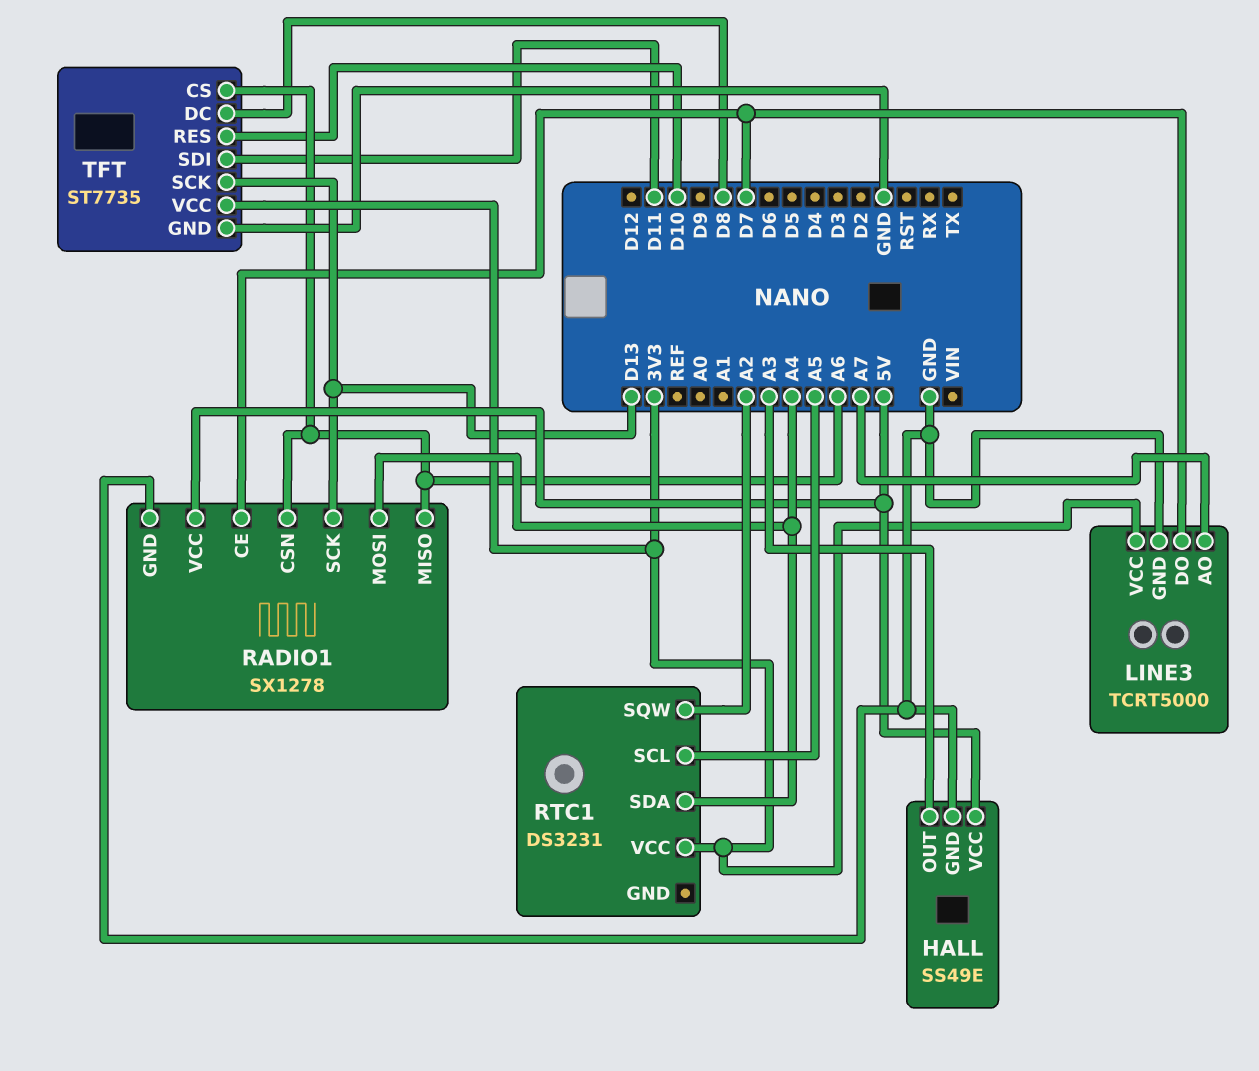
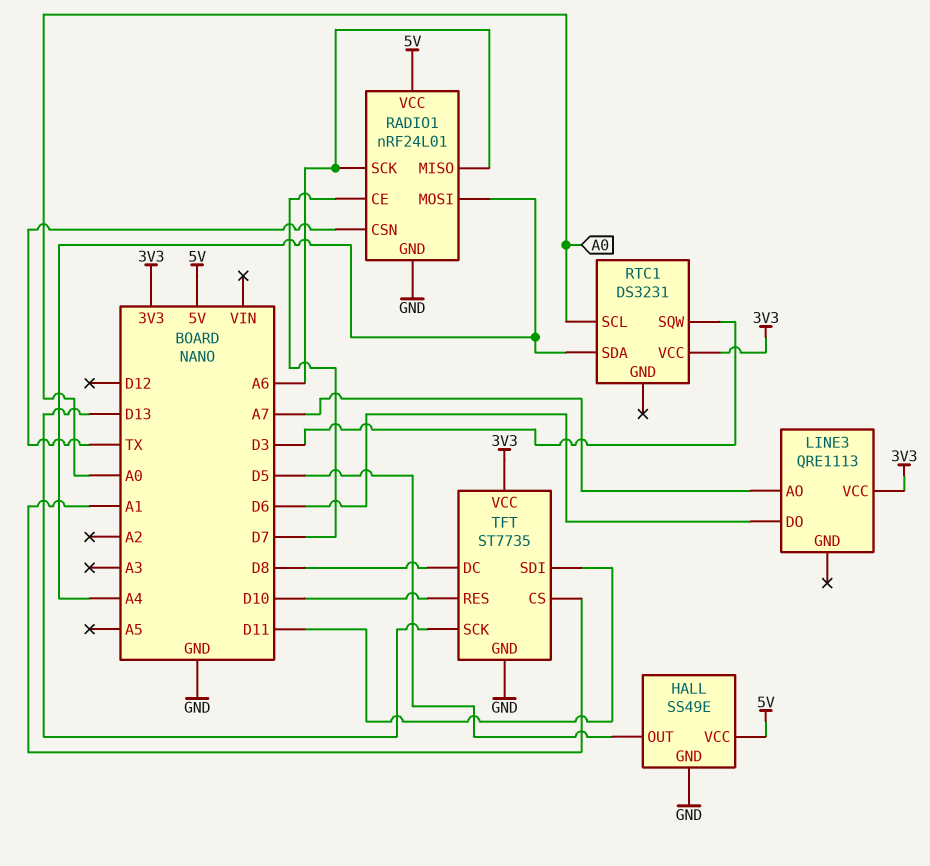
HALL pin OUT: A3 -> D5
LINE3: TCRT5000 -> QRE1113
LINE3 pin DO: D7 -> D6
LINE3 pin GND: GND -> none
RADIO1: SX1278 -> nRF24L01
RADIO1 pin CSN: A6 -> TX
RADIO1 pin SCK: D13 -> A6
RTC1 pin SCL: A5 -> A0
RTC1 pin SQW: A2 -> D3
TFT pin CS: A6 -> A1

